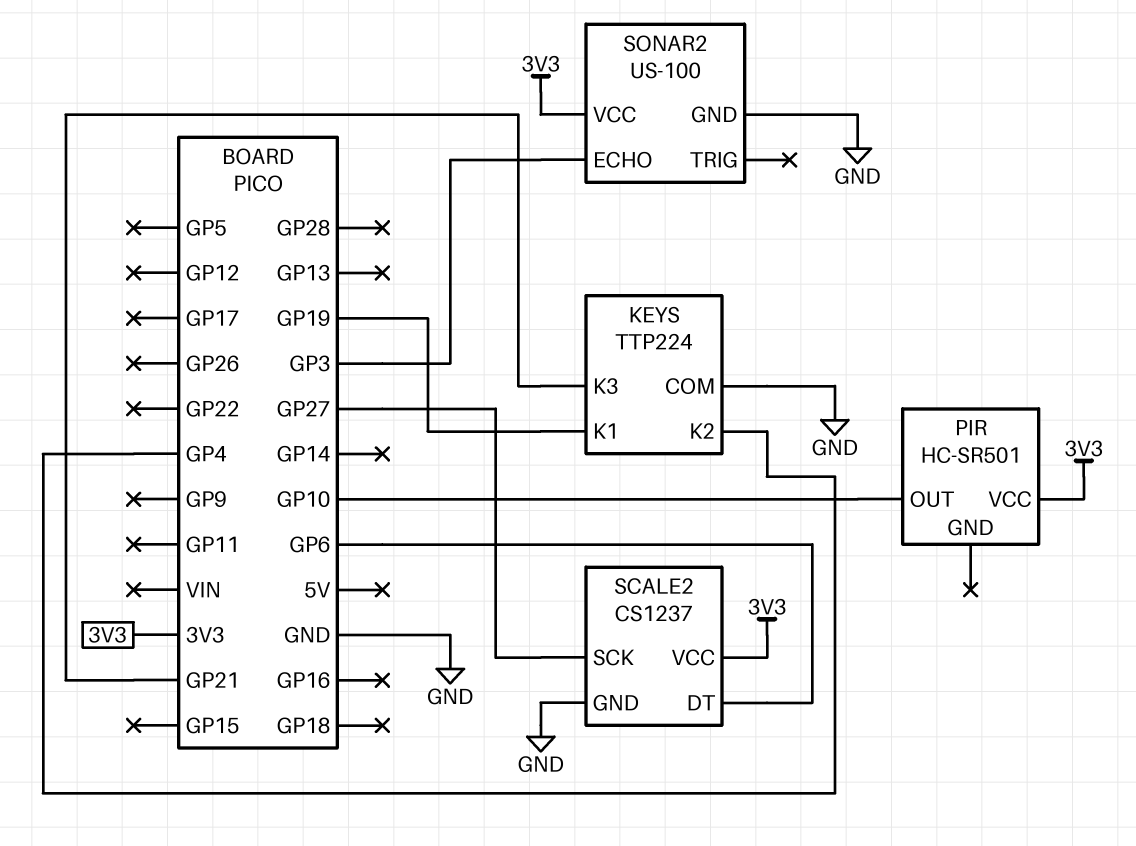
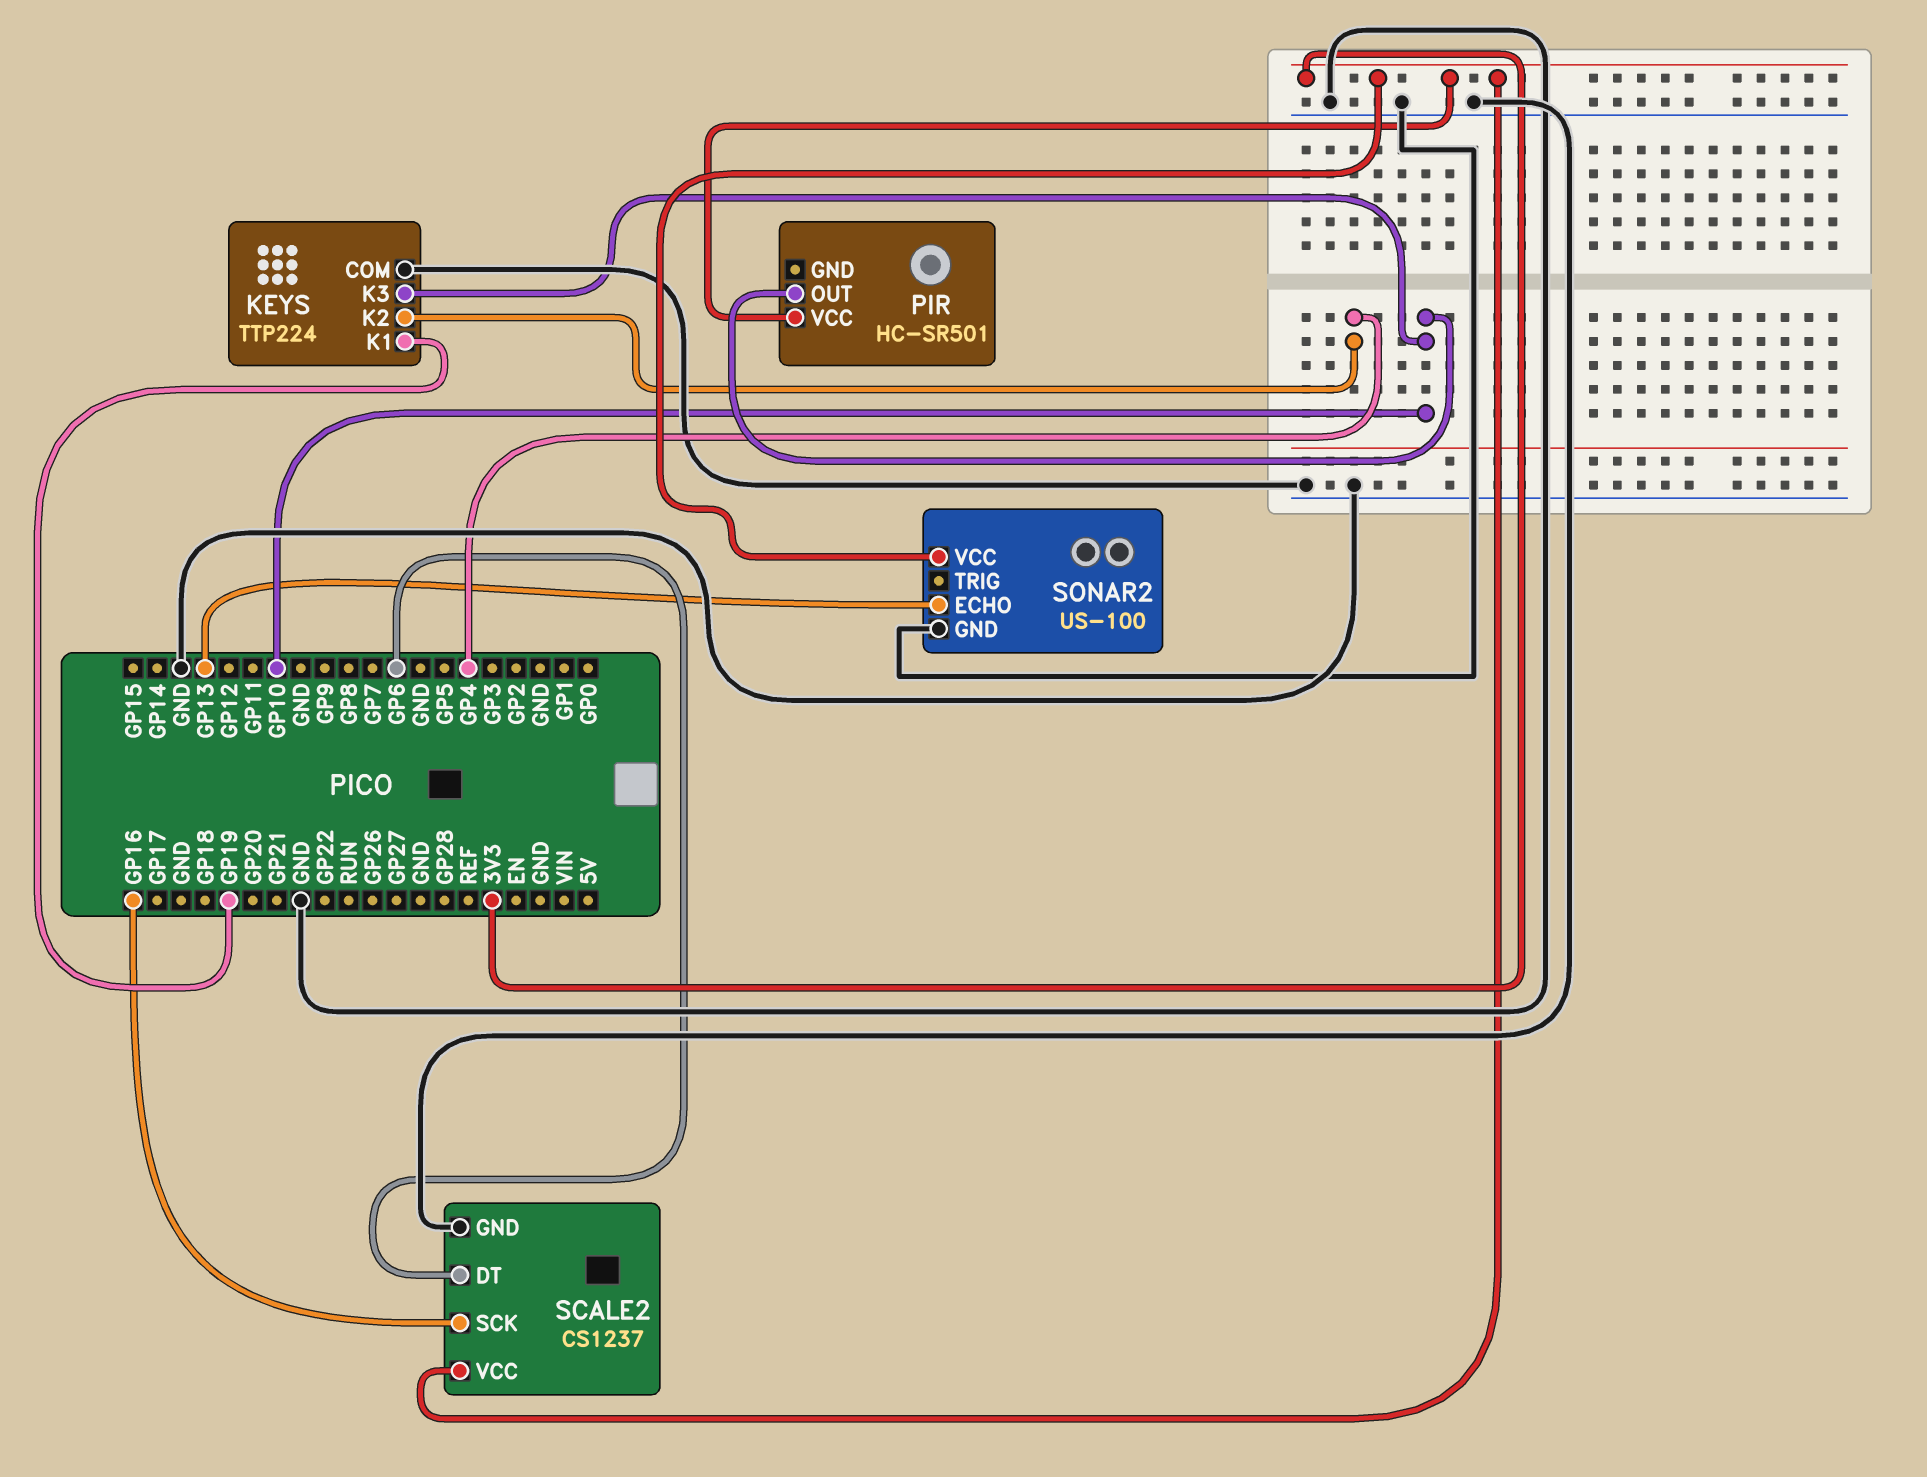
KEYS pin K3: GP21 -> GP10
SCALE2 pin SCK: GP27 -> GP16
SONAR2 pin ECHO: GP3 -> GP13

